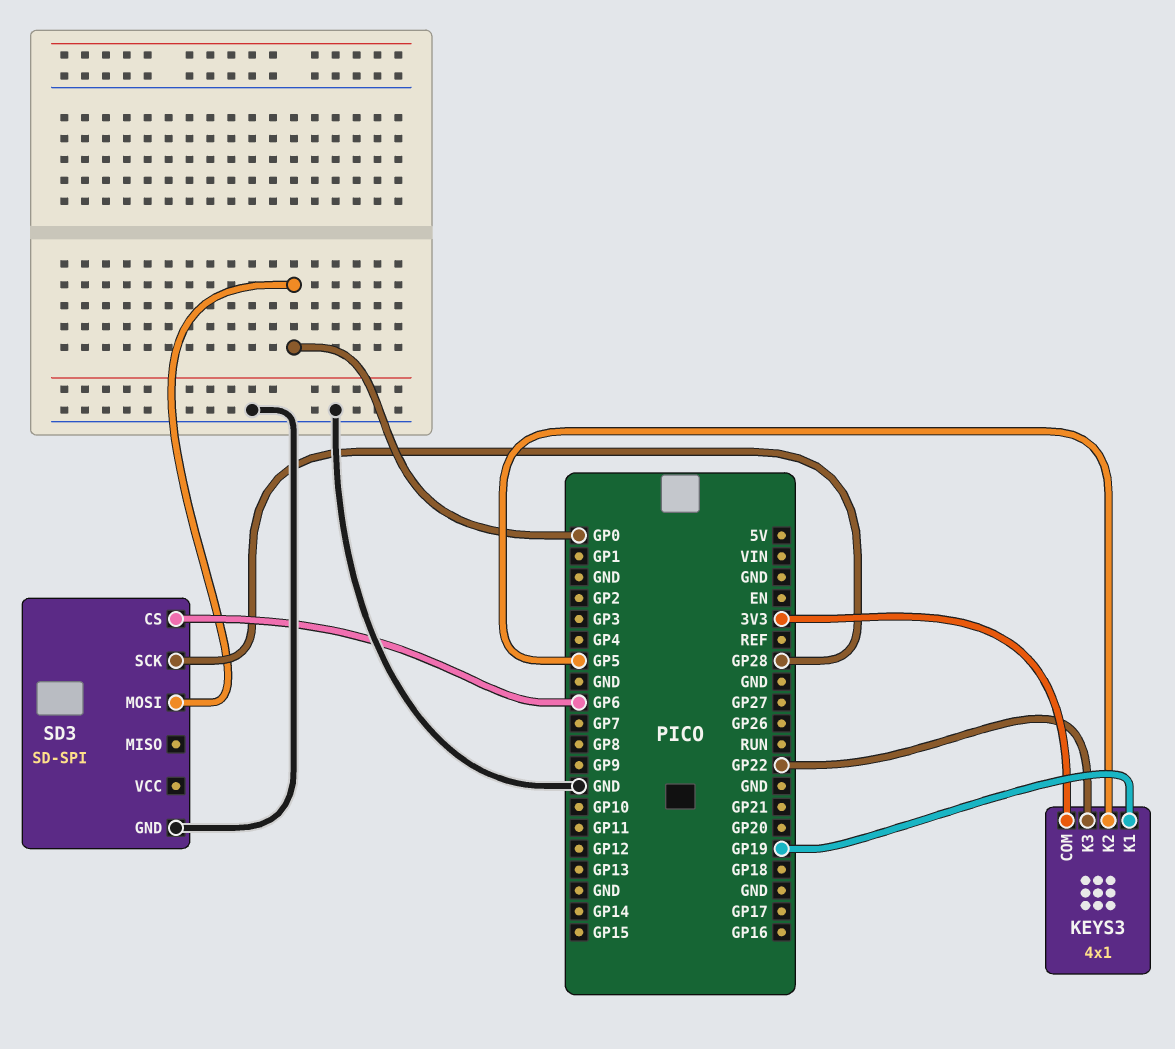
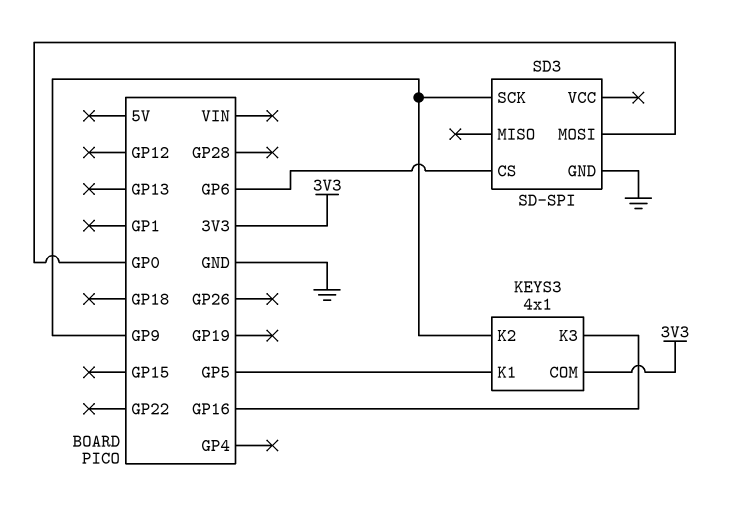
KEYS3 pin K1: GP19 -> GP5
KEYS3 pin K2: GP5 -> GP9
KEYS3 pin K3: GP22 -> GP16
SD3 pin SCK: GP28 -> GP9

